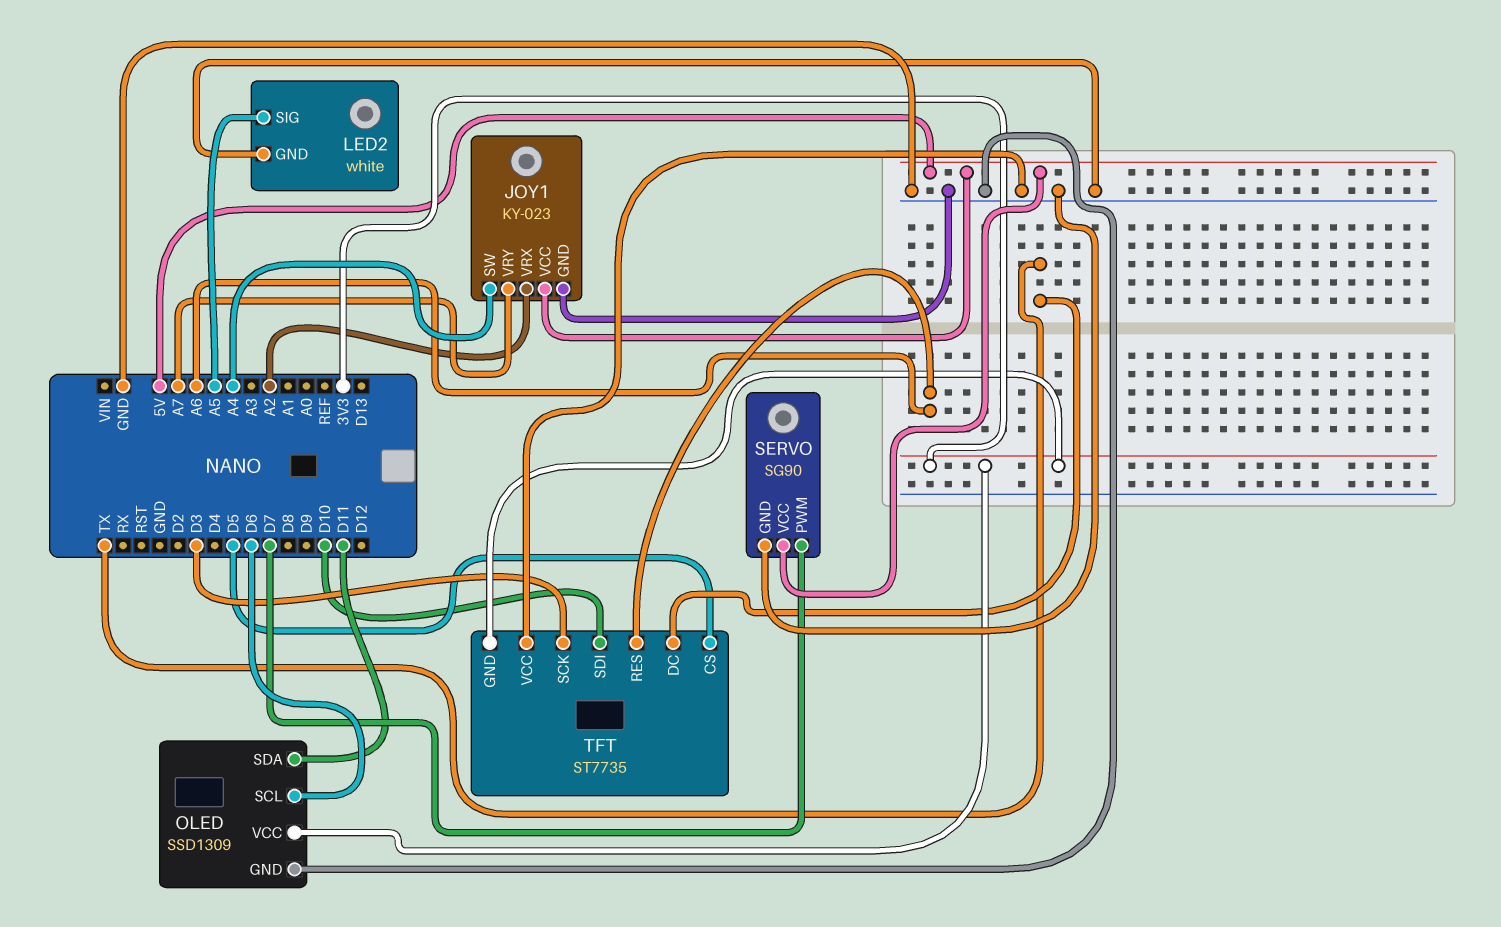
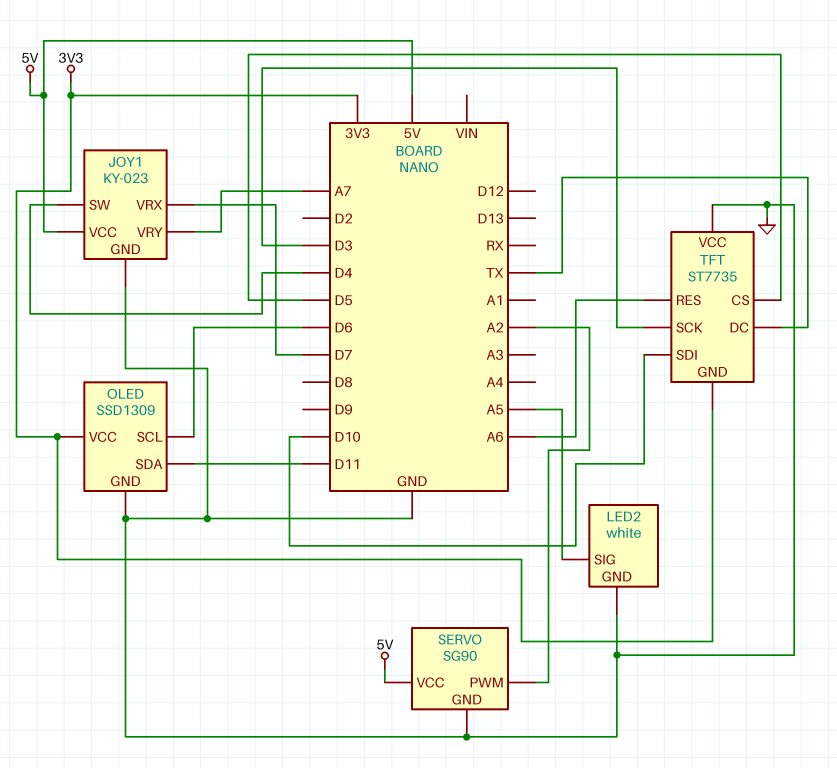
JOY1 pin SW: A4 -> D4
JOY1 pin VRX: A2 -> D7
SERVO pin PWM: D7 -> A2

